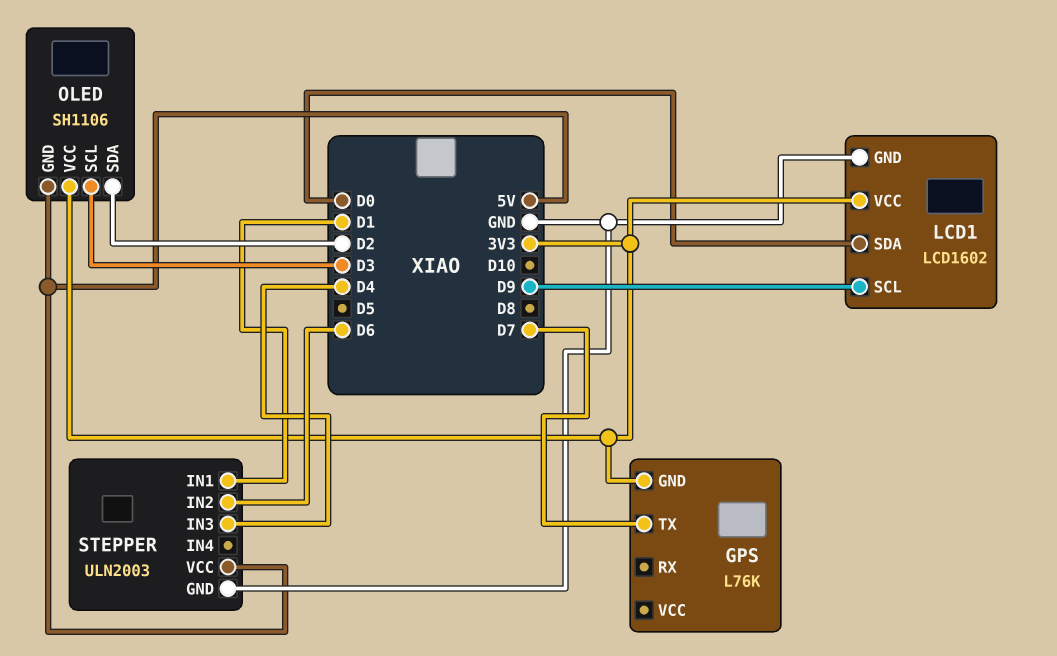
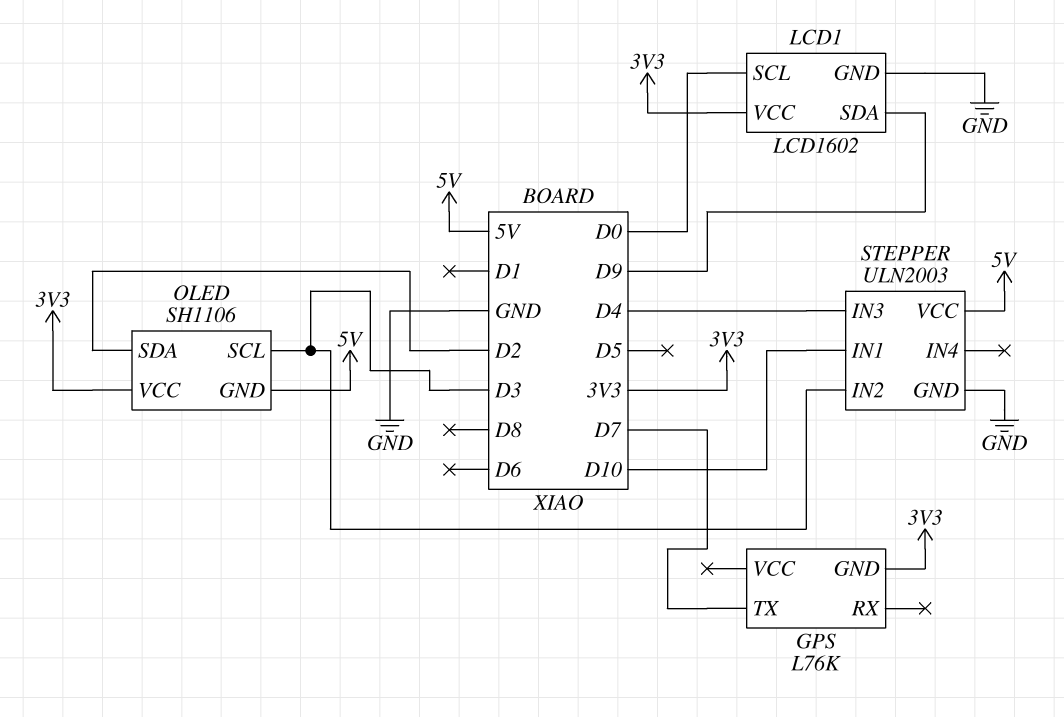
LCD1 pin SCL: D9 -> D0
LCD1 pin SDA: D0 -> D9
STEPPER pin IN1: D1 -> D10
STEPPER pin IN2: D6 -> D3

